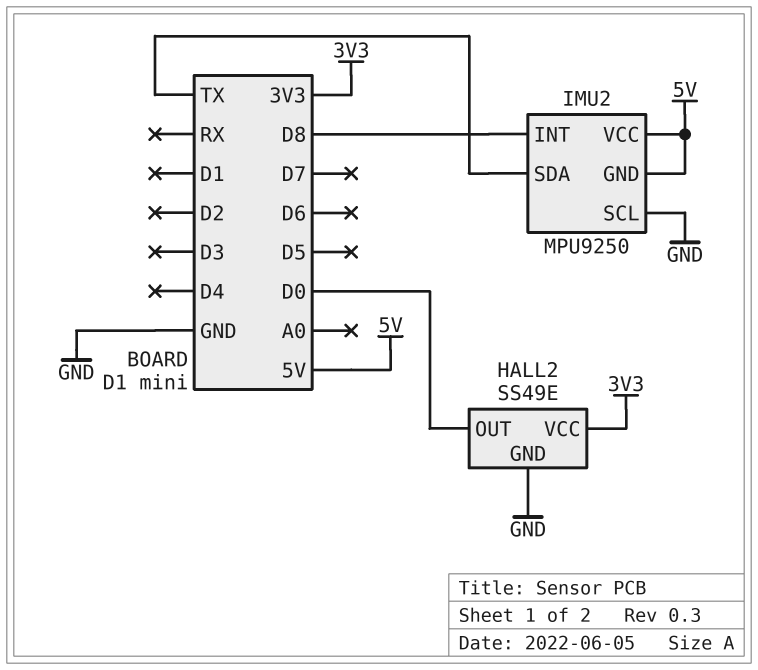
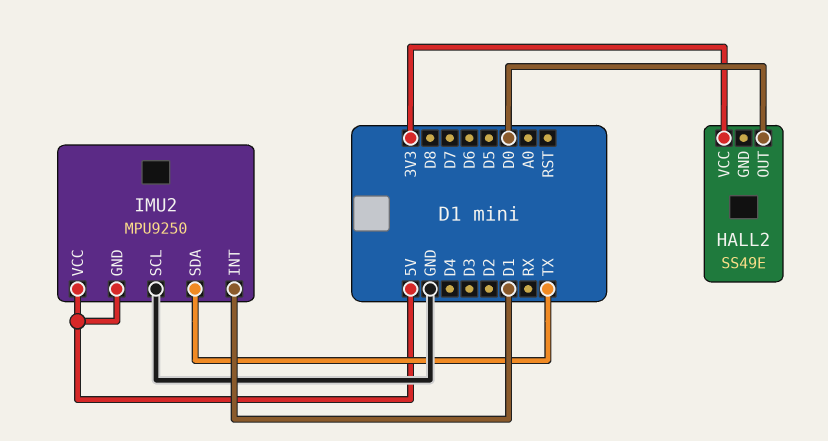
HALL2 pin GND: GND -> none
IMU2 pin INT: D8 -> D1

